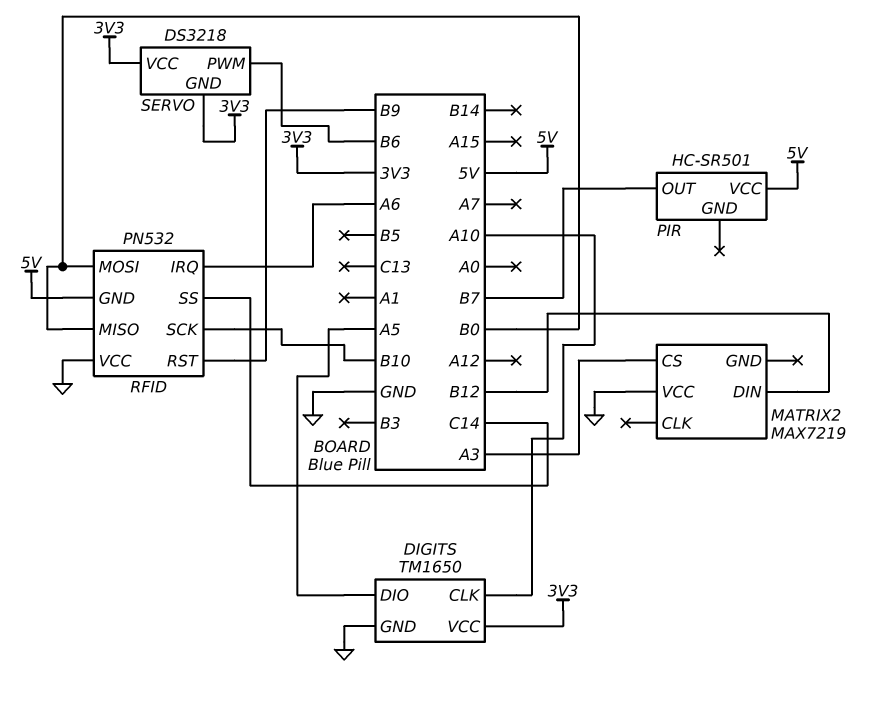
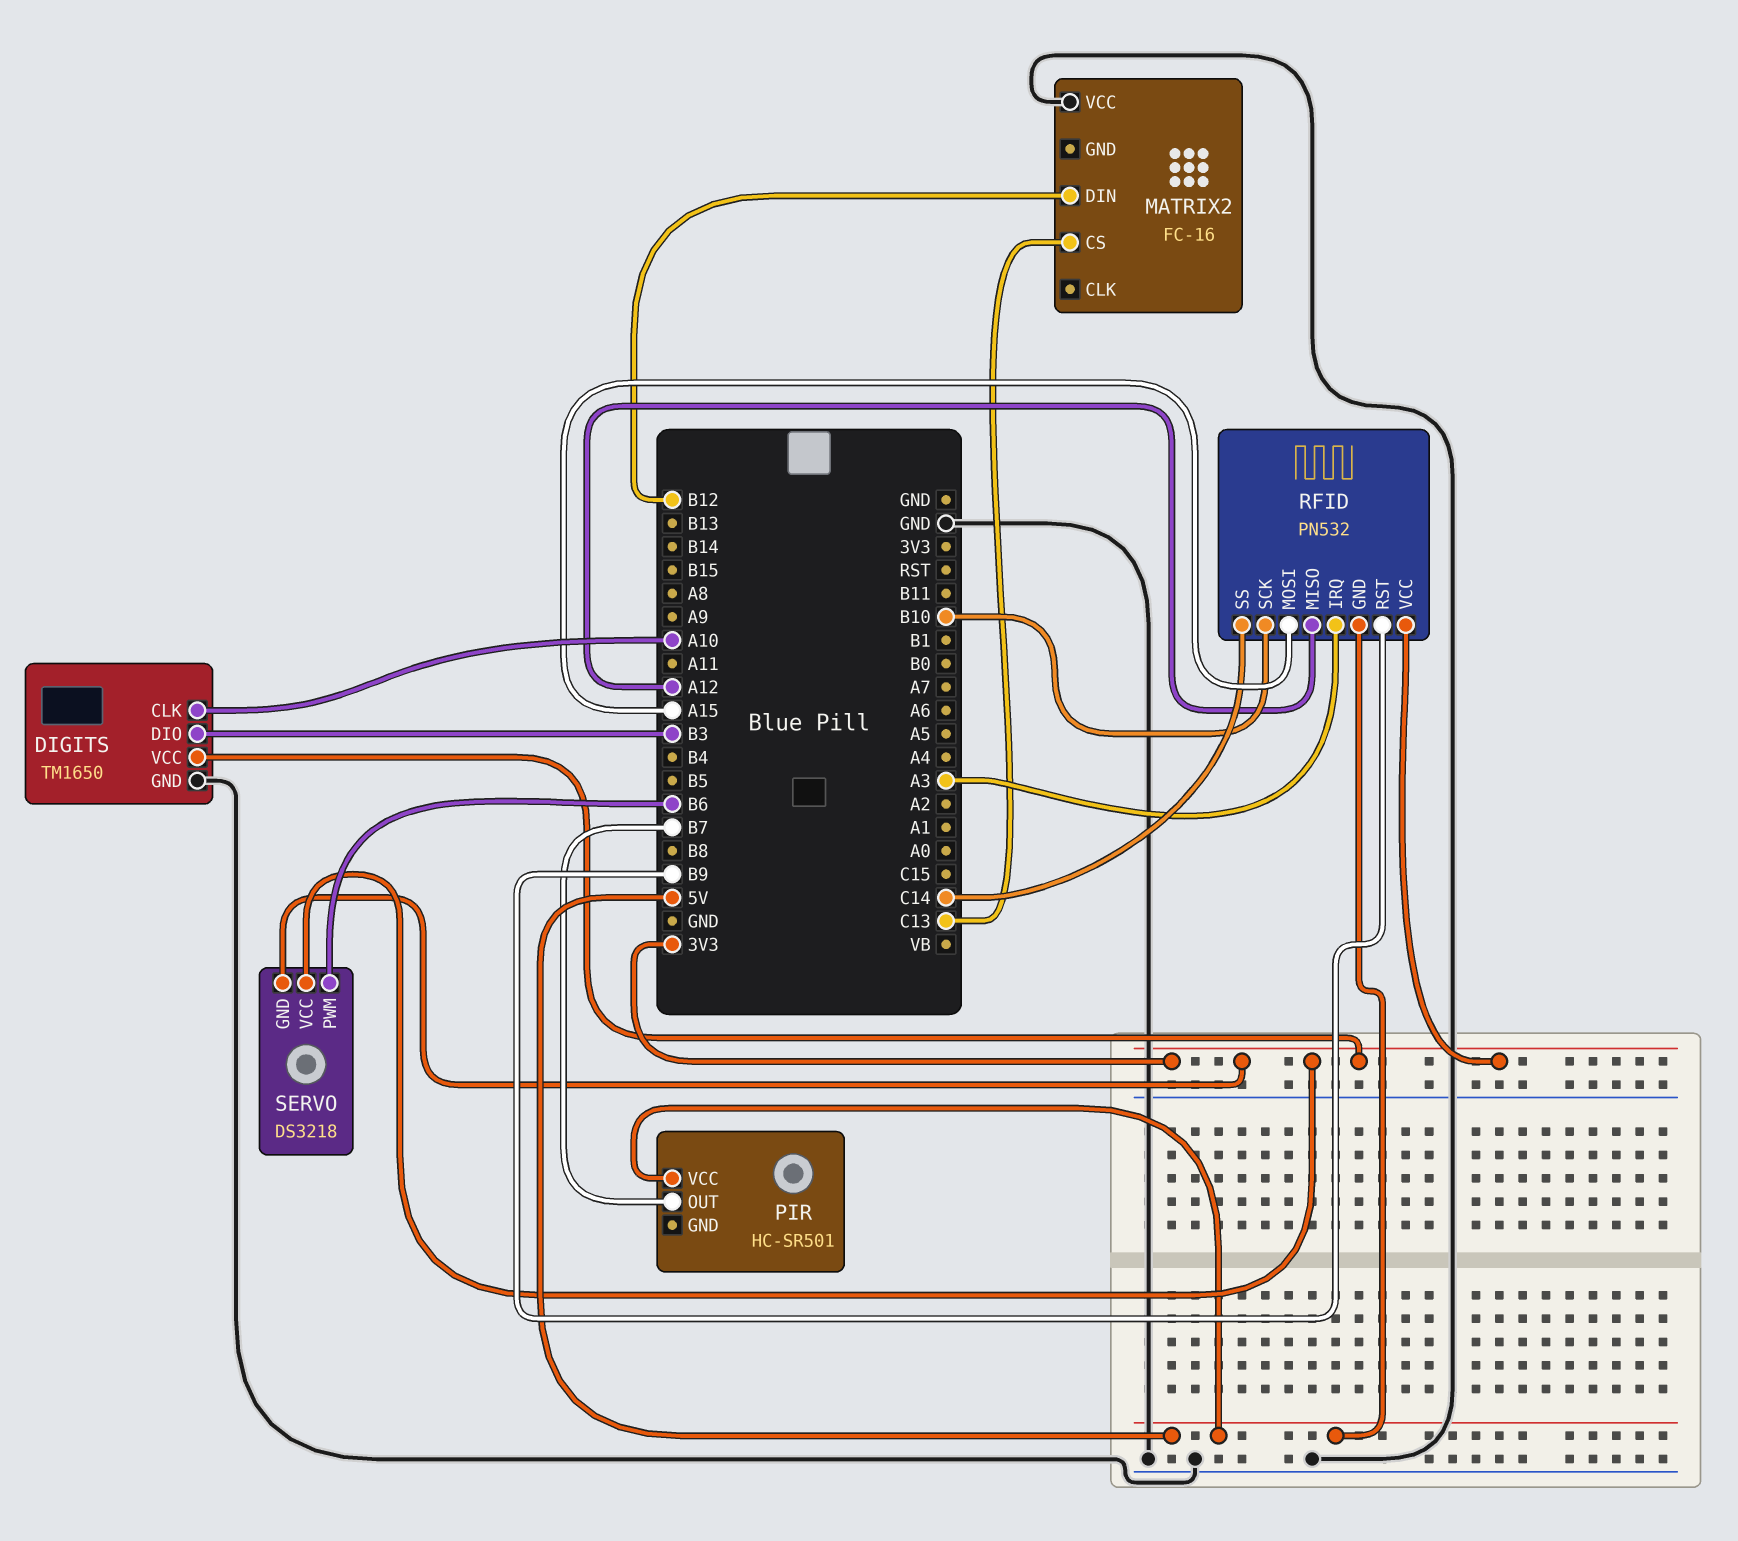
DIGITS pin DIO: A5 -> B3
MATRIX2: MAX7219 -> FC-16
MATRIX2 pin CS: A3 -> C13
RFID pin IRQ: A6 -> A3
RFID pin MISO: B0 -> A12
RFID pin MOSI: B0 -> A15
RFID pin VCC: GND -> 3V3

